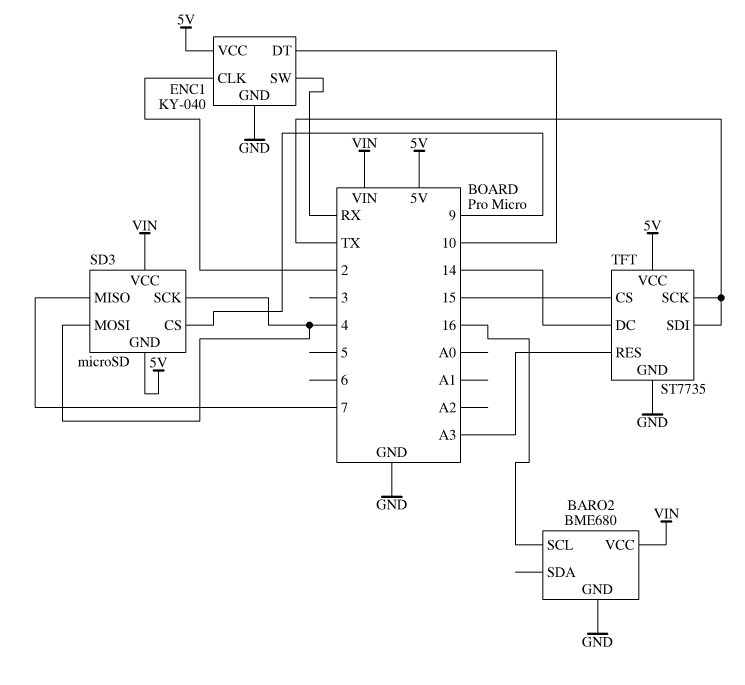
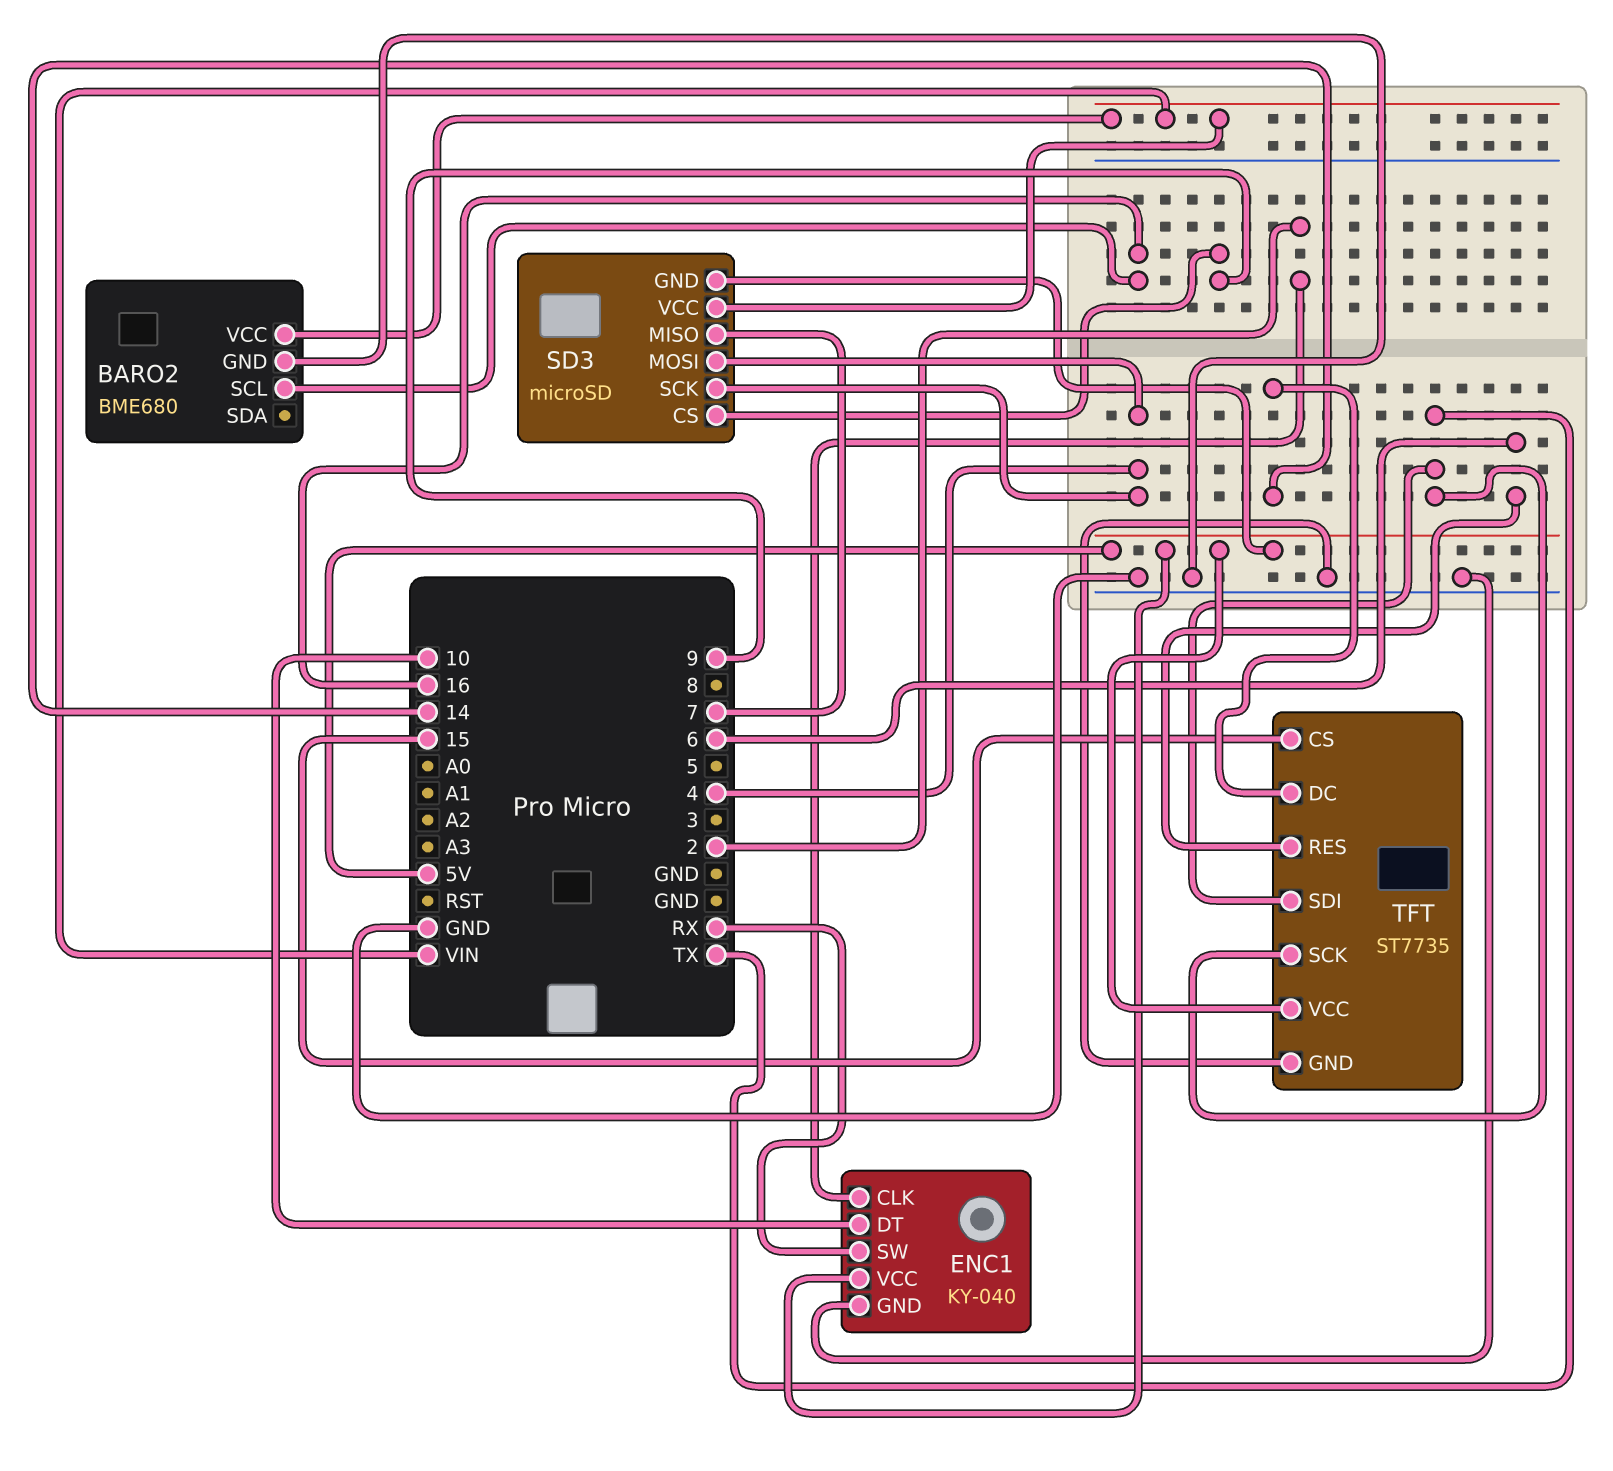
TFT pin RES: A3 -> 6

